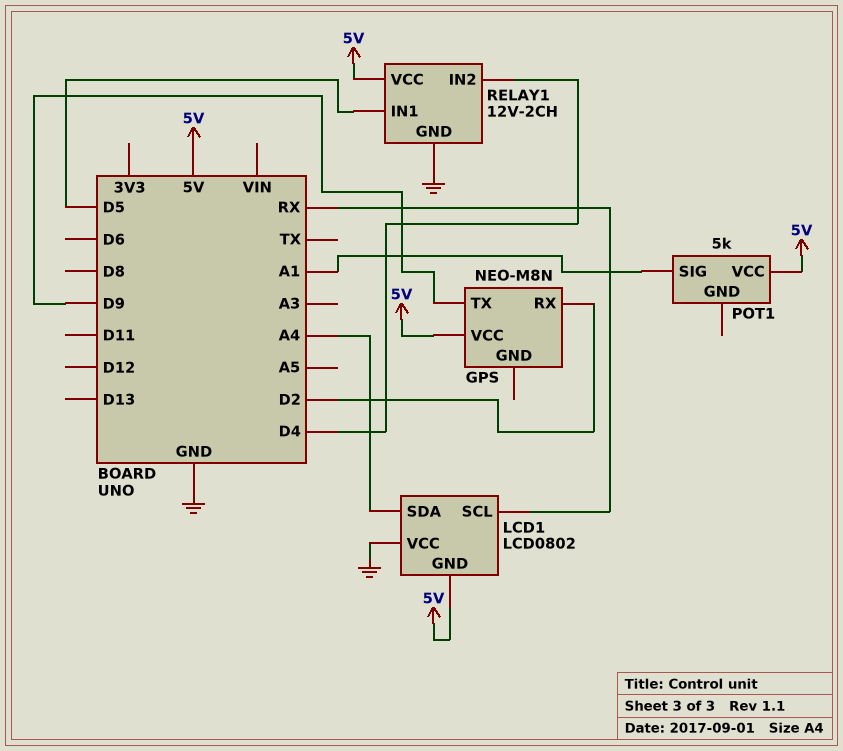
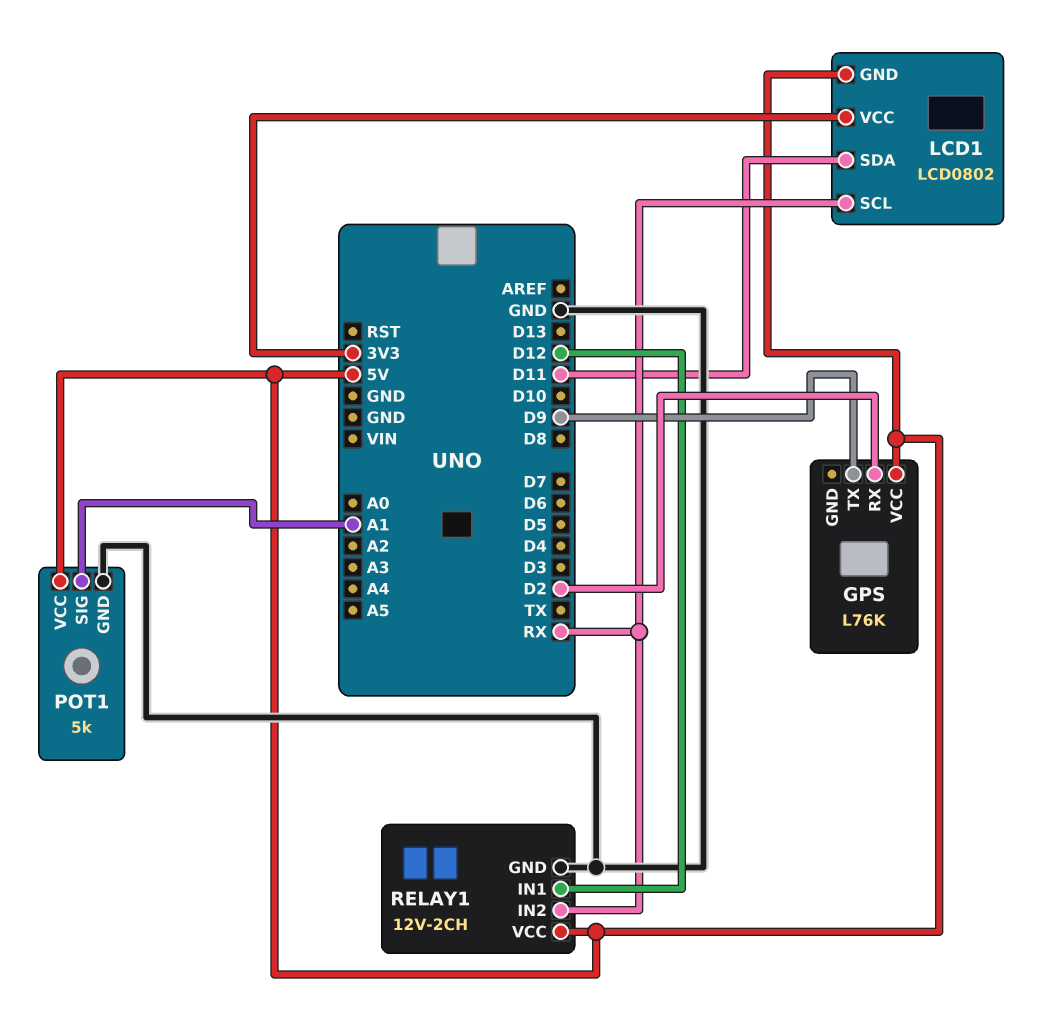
GPS: NEO-M8N -> L76K
LCD1 pin SDA: A4 -> D11
LCD1 pin VCC: GND -> 3V3
POT1 pin GND: none -> GND
RELAY1 pin IN1: D5 -> D12
RELAY1 pin IN2: D4 -> RX

